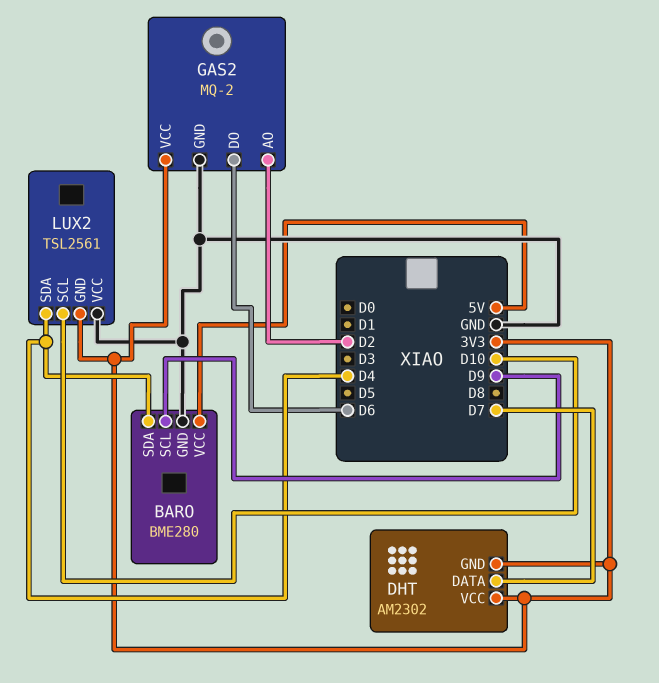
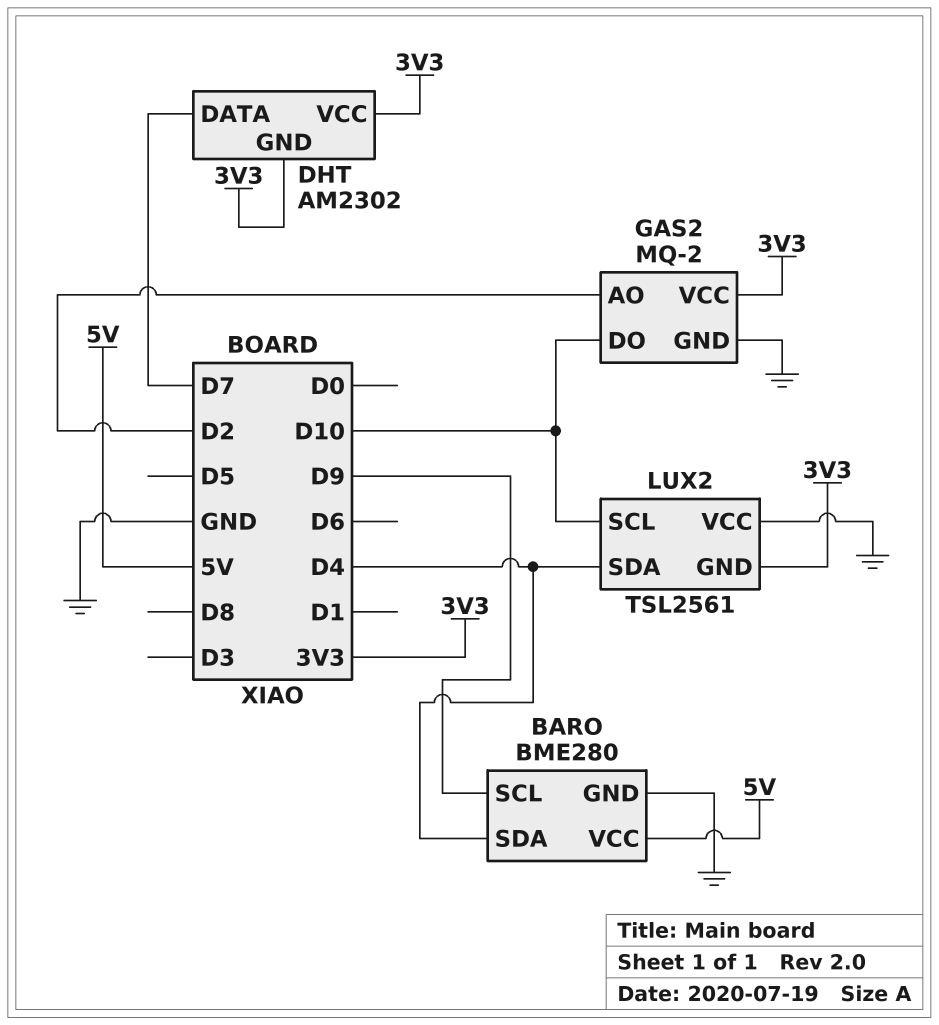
GAS2 pin DO: D6 -> D10

